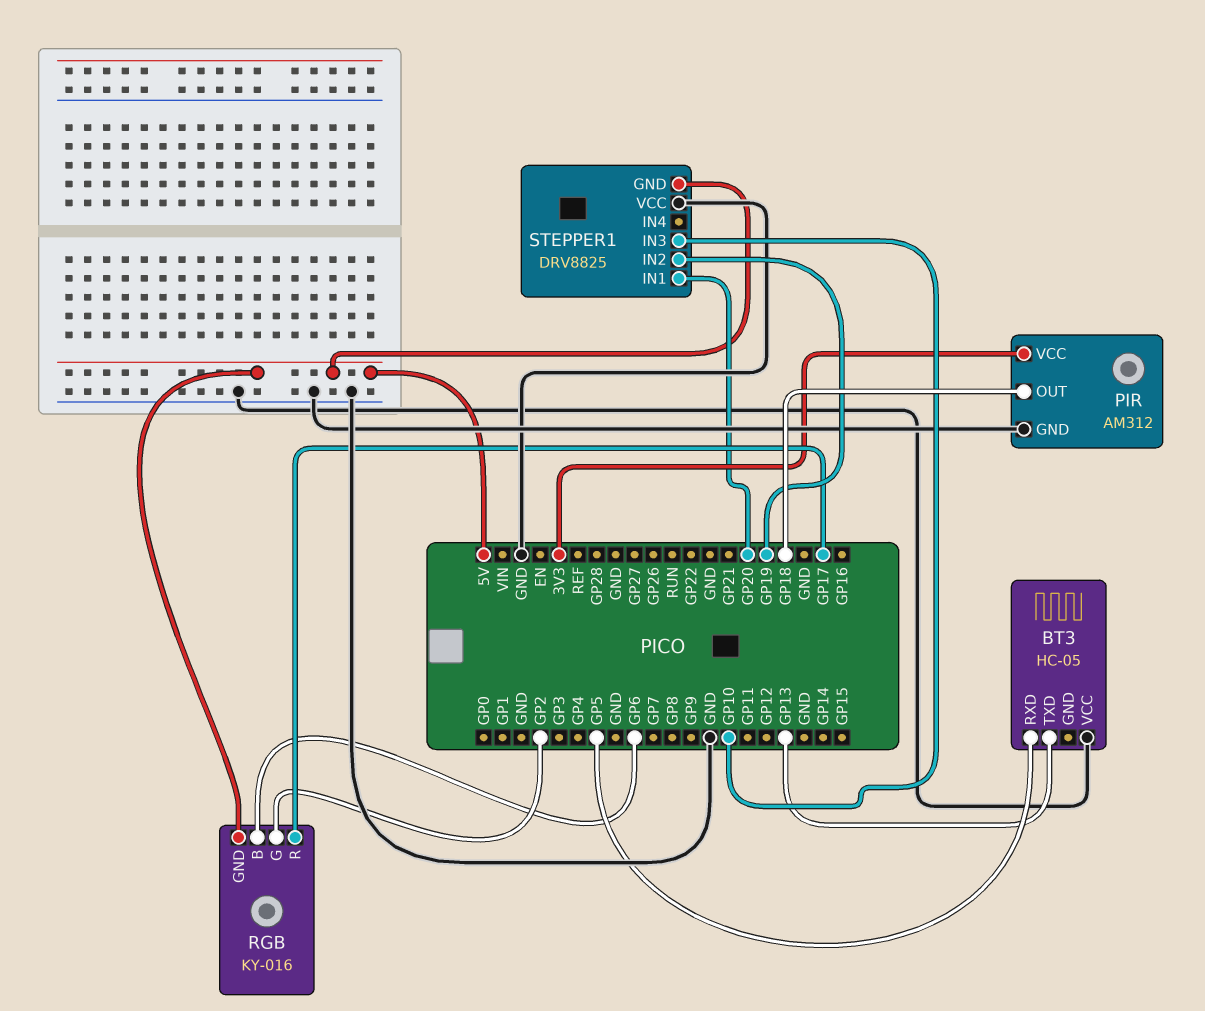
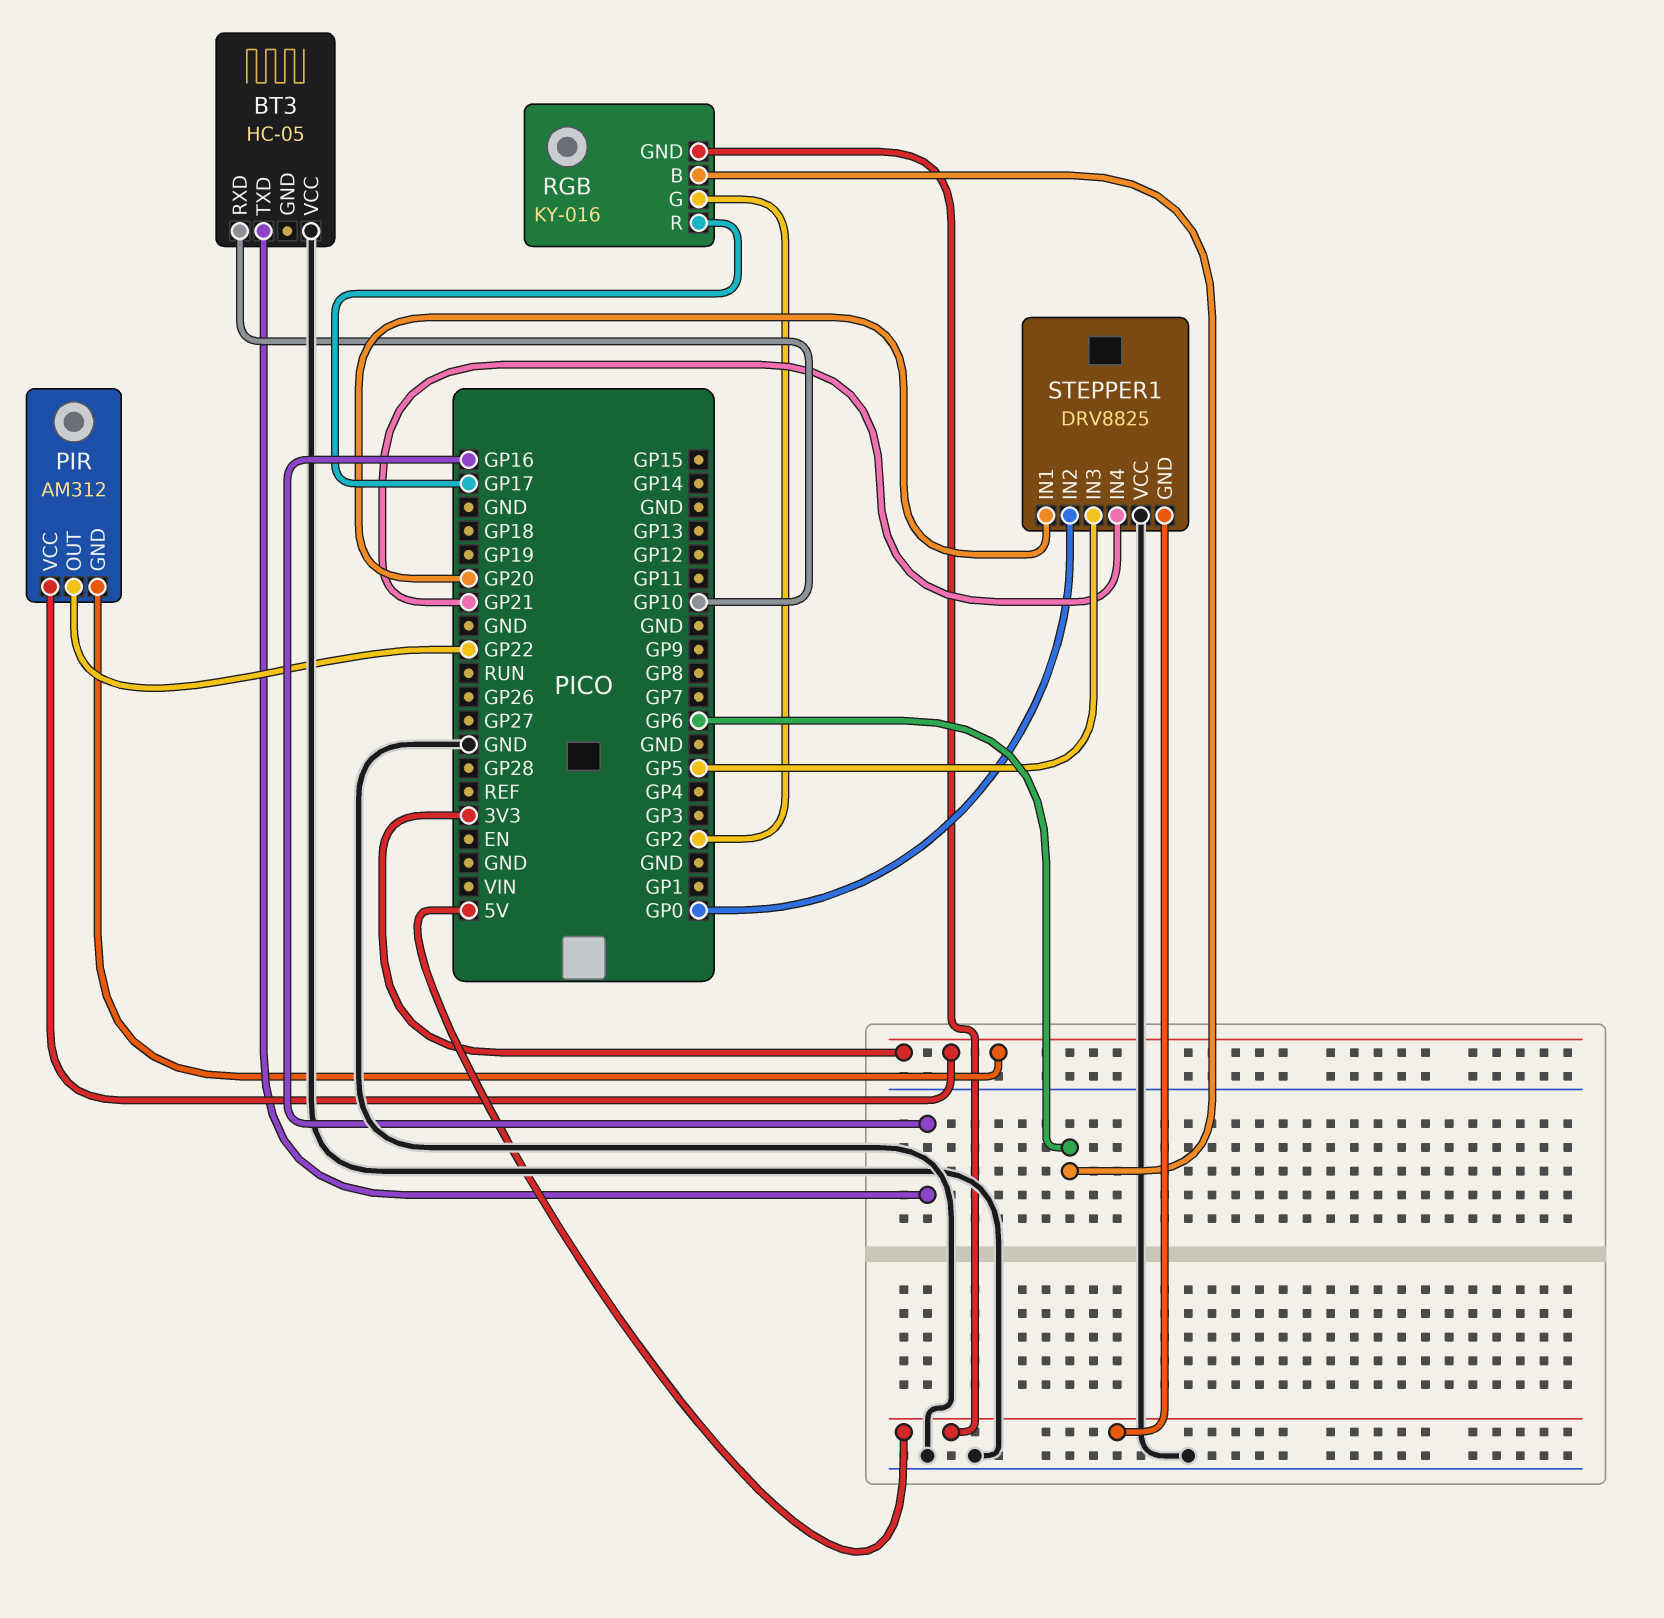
BT3 pin RXD: GP5 -> GP10
BT3 pin TXD: GP13 -> GP16
PIR pin GND: GND -> 3V3
PIR pin OUT: GP18 -> GP22
STEPPER1 pin IN2: GP19 -> GP0
STEPPER1 pin IN3: GP10 -> GP5
STEPPER1 pin IN4: none -> GP21

